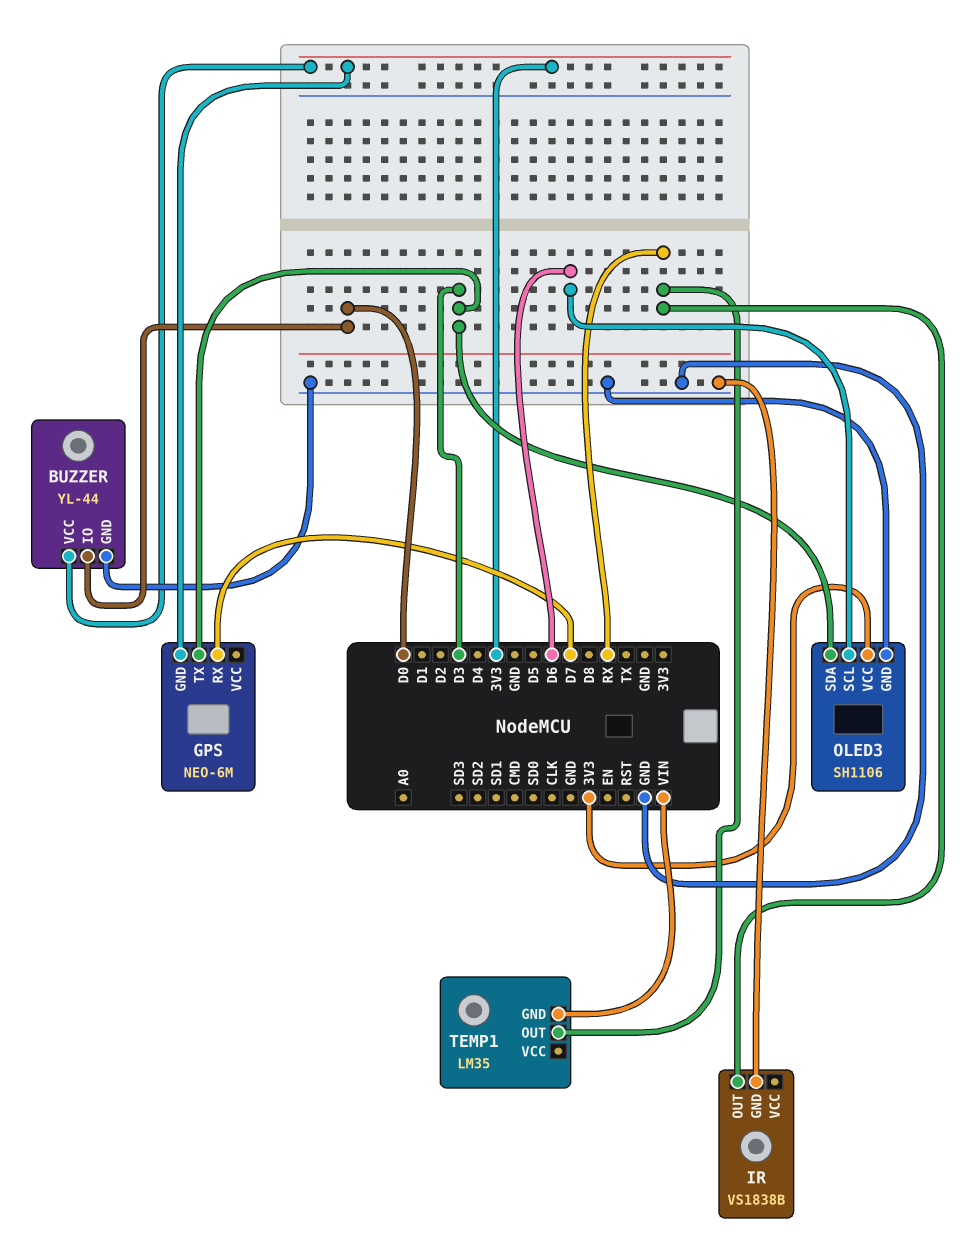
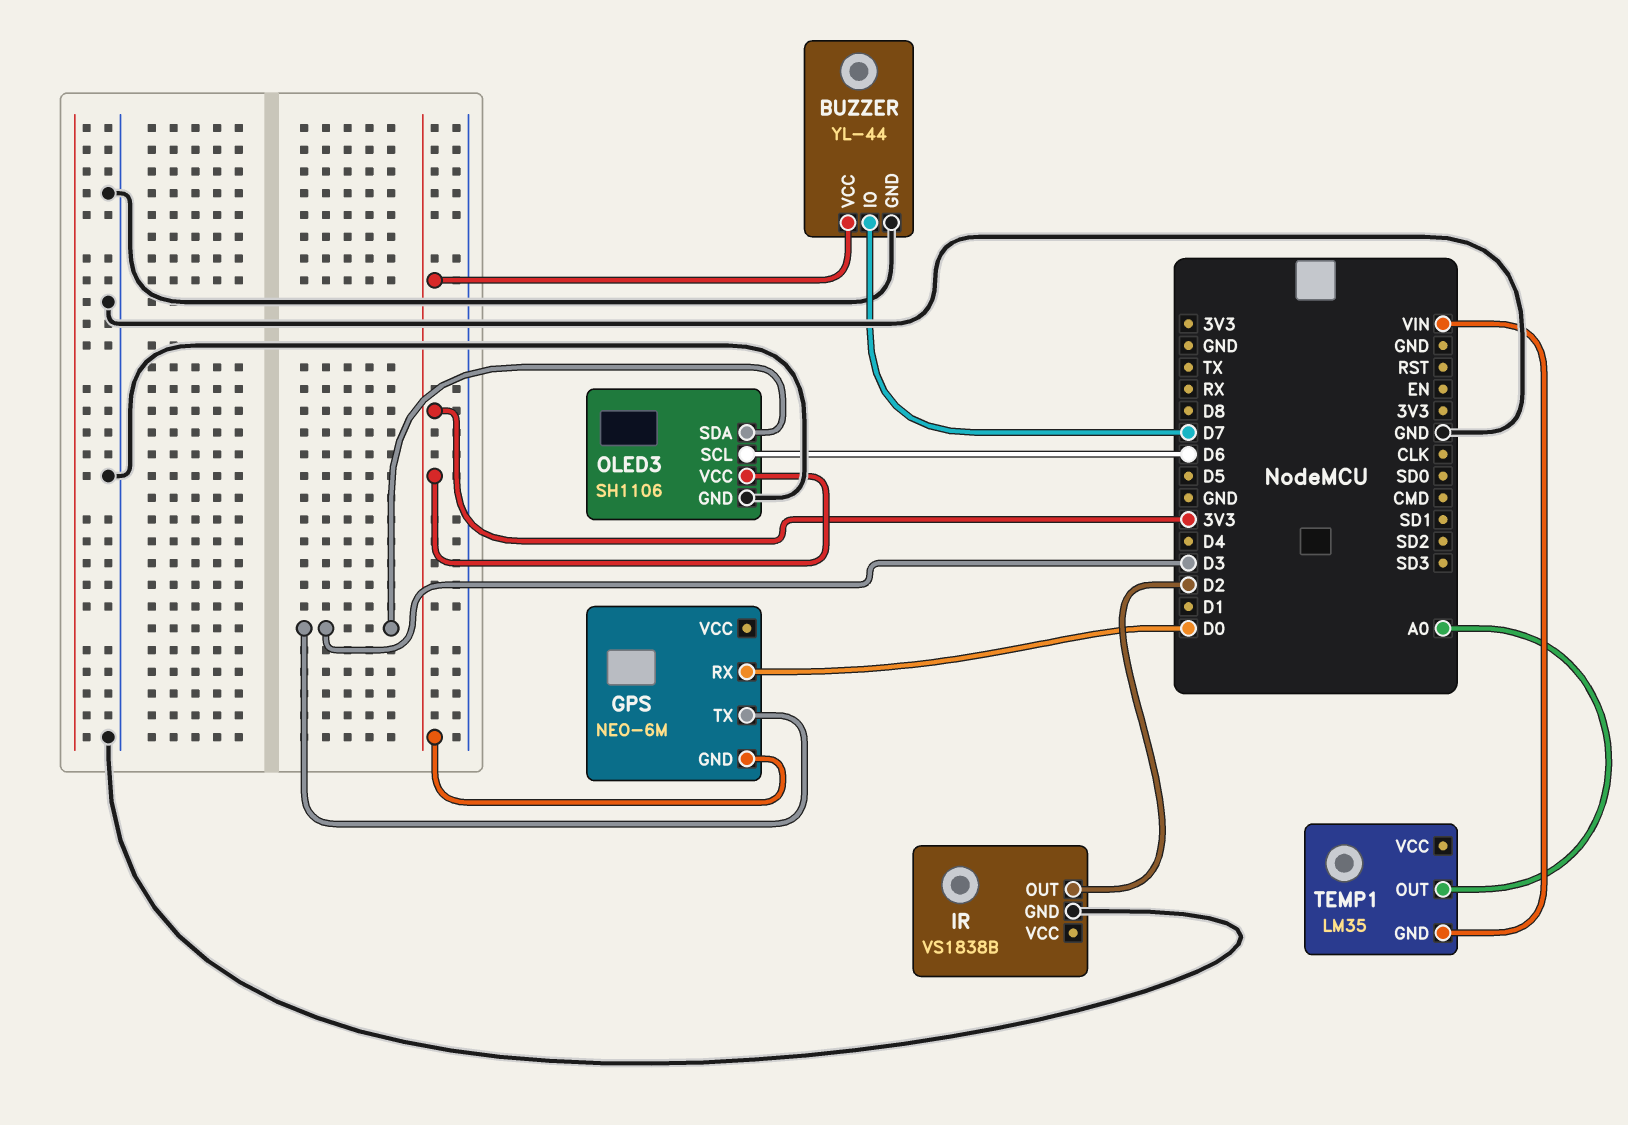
BUZZER pin IO: D0 -> D7
GPS pin RX: D7 -> D0
IR pin OUT: RX -> D2
TEMP1 pin OUT: RX -> A0

